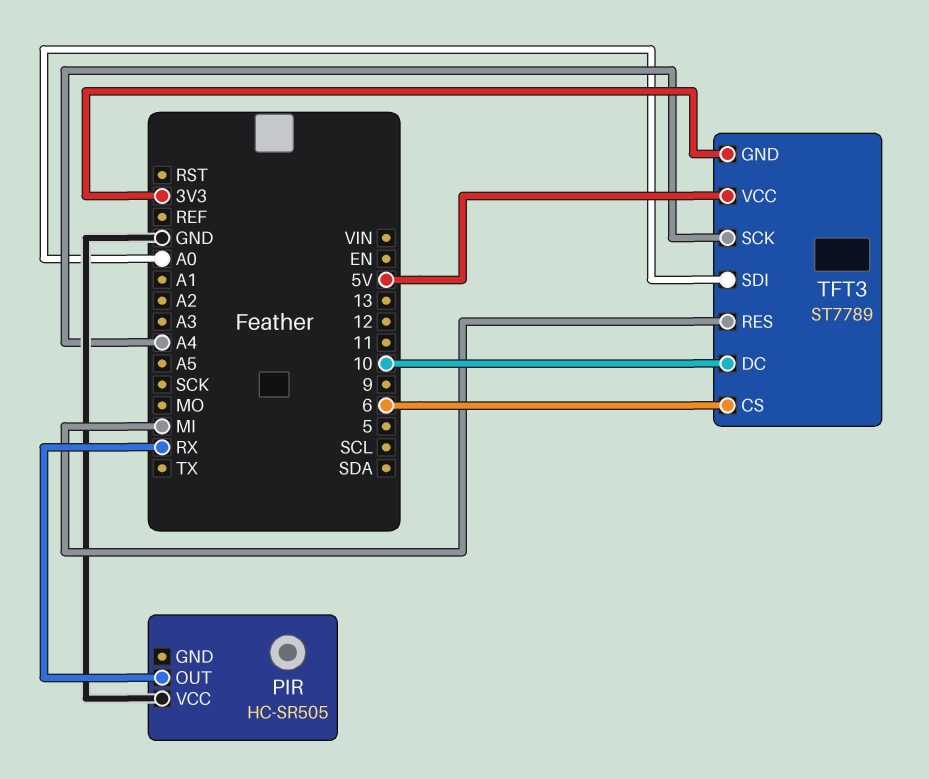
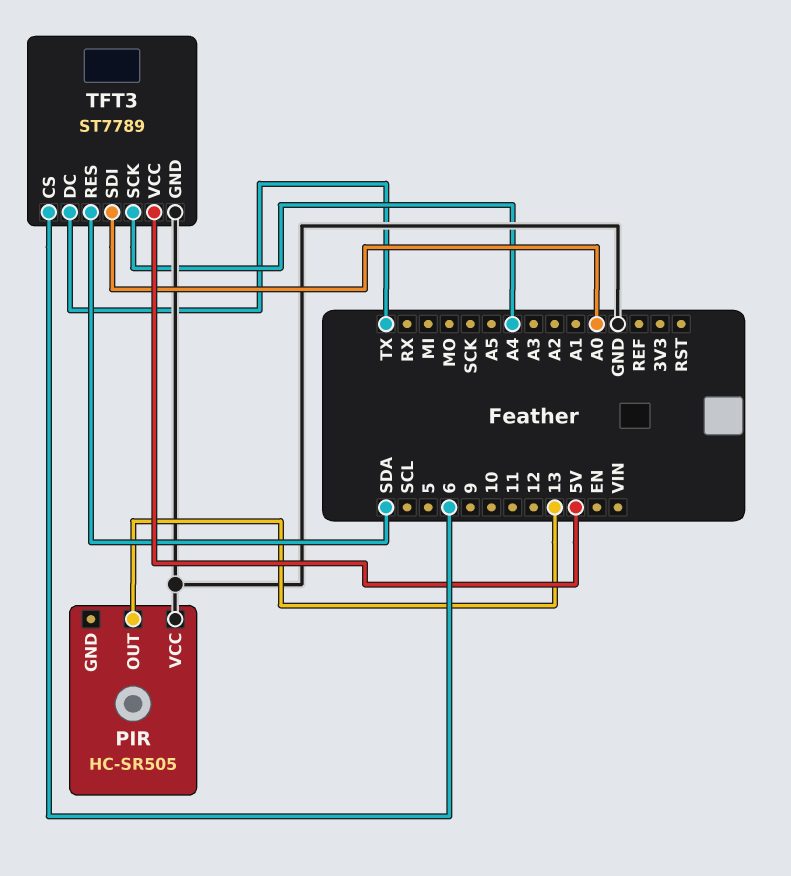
PIR pin OUT: RX -> 13
TFT3 pin DC: 10 -> TX
TFT3 pin GND: 3V3 -> GND
TFT3 pin RES: MI -> SDA

